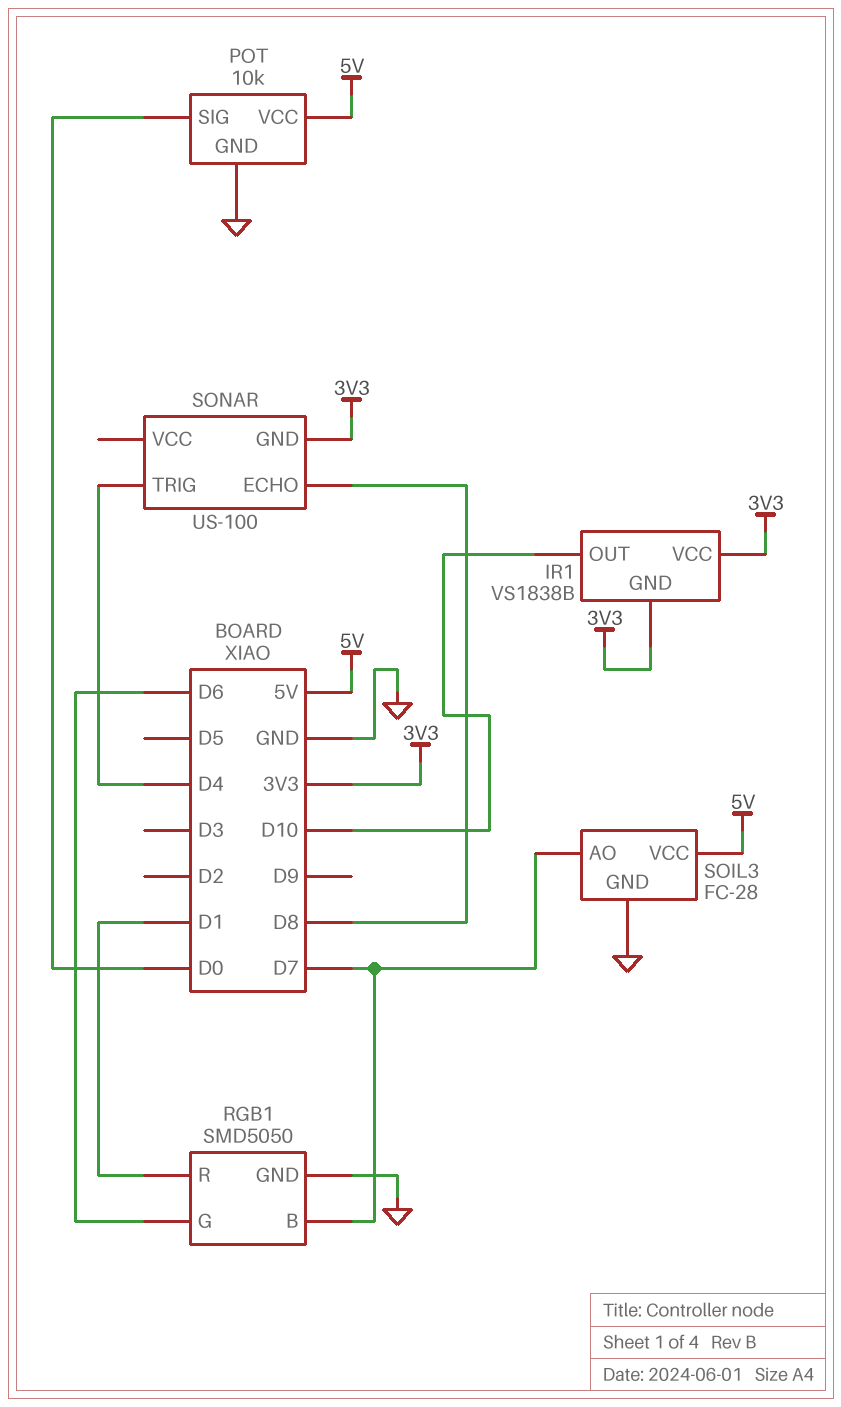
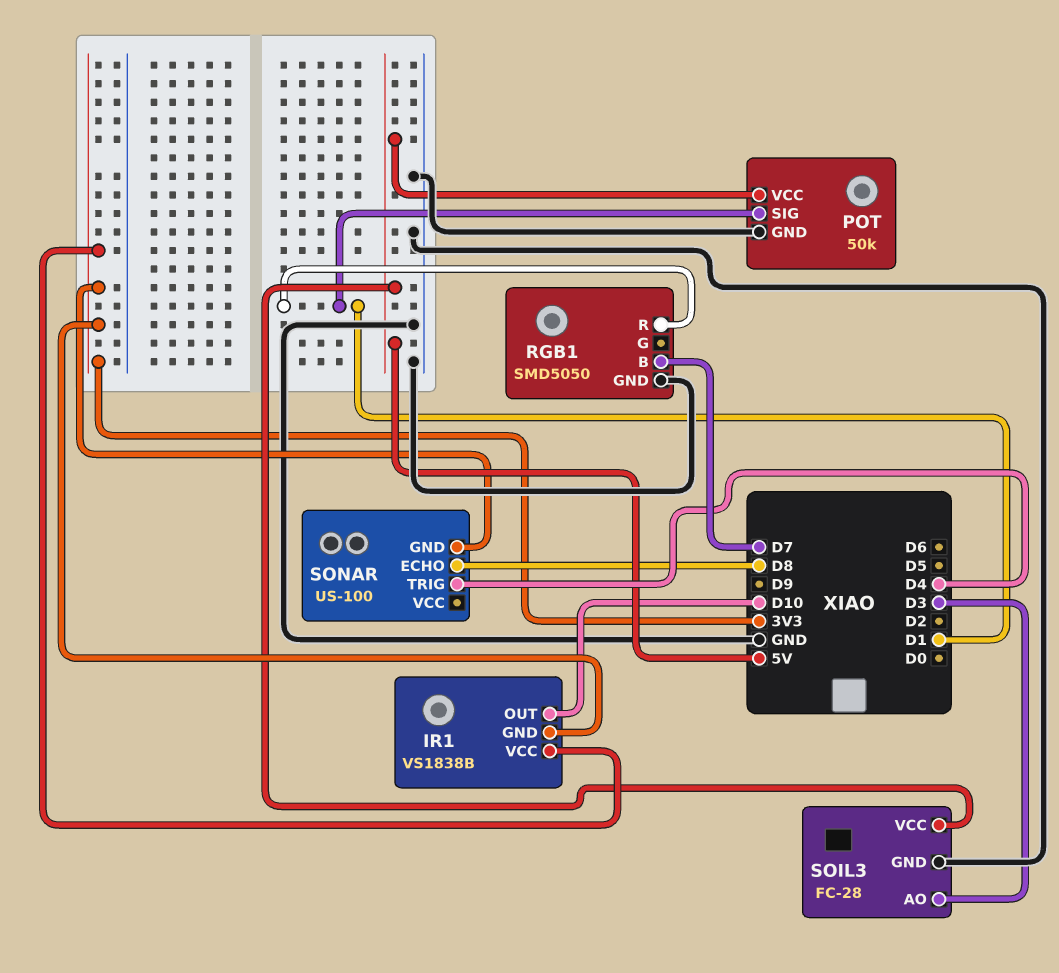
POT: 10k -> 50k
POT pin SIG: D0 -> D1
RGB1 pin G: D6 -> none
SOIL3 pin AO: D7 -> D3

